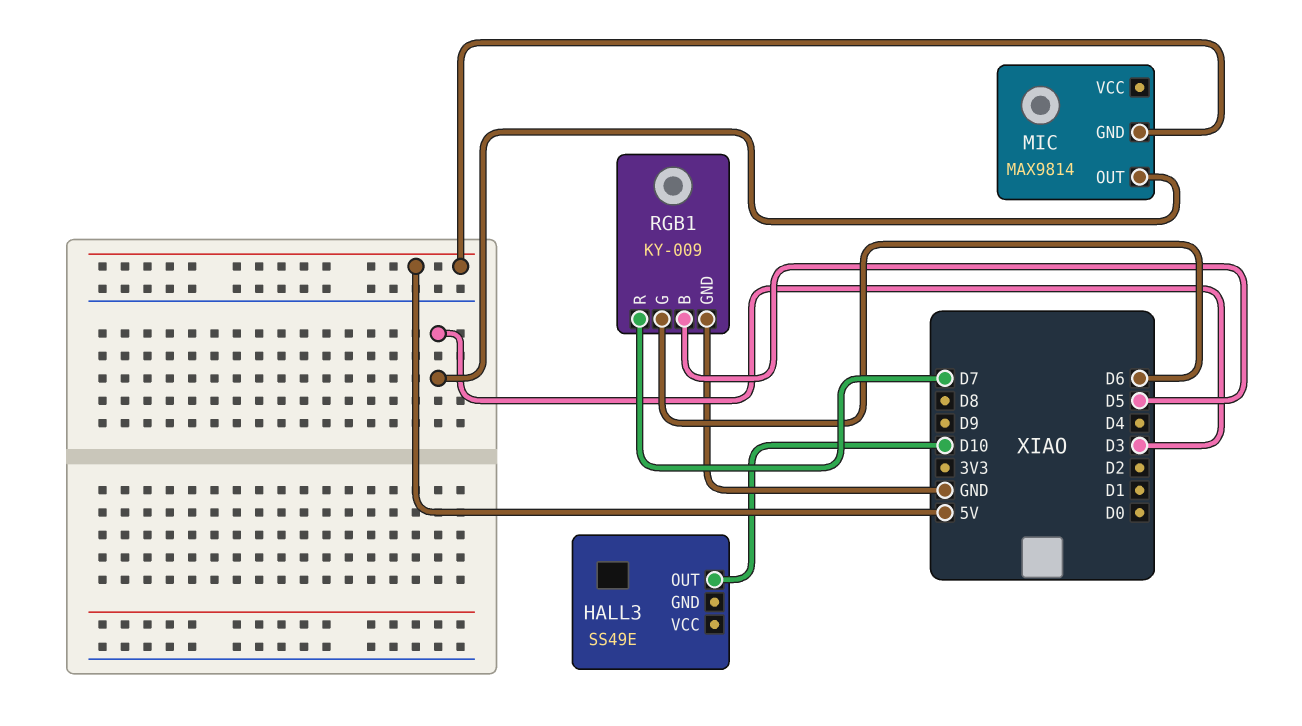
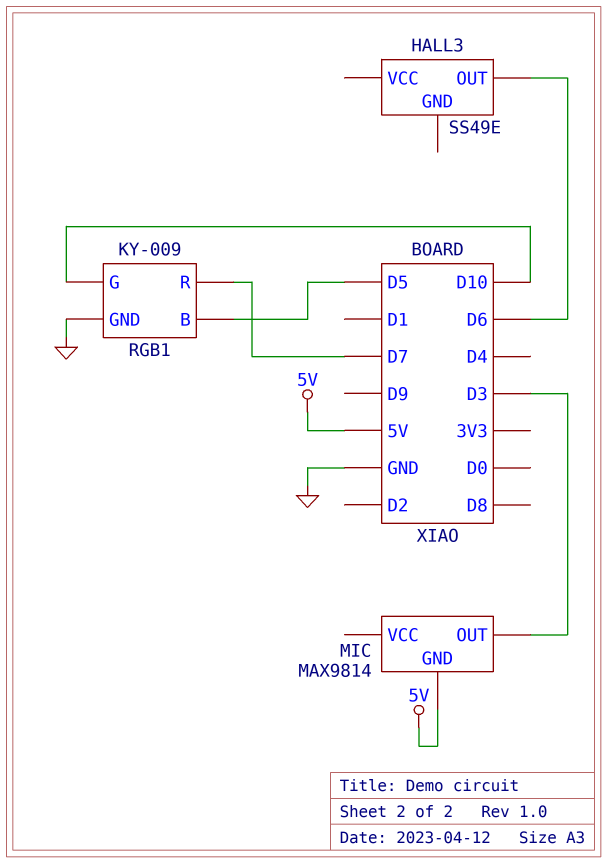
HALL3 pin OUT: D10 -> D6
RGB1 pin G: D6 -> D10

